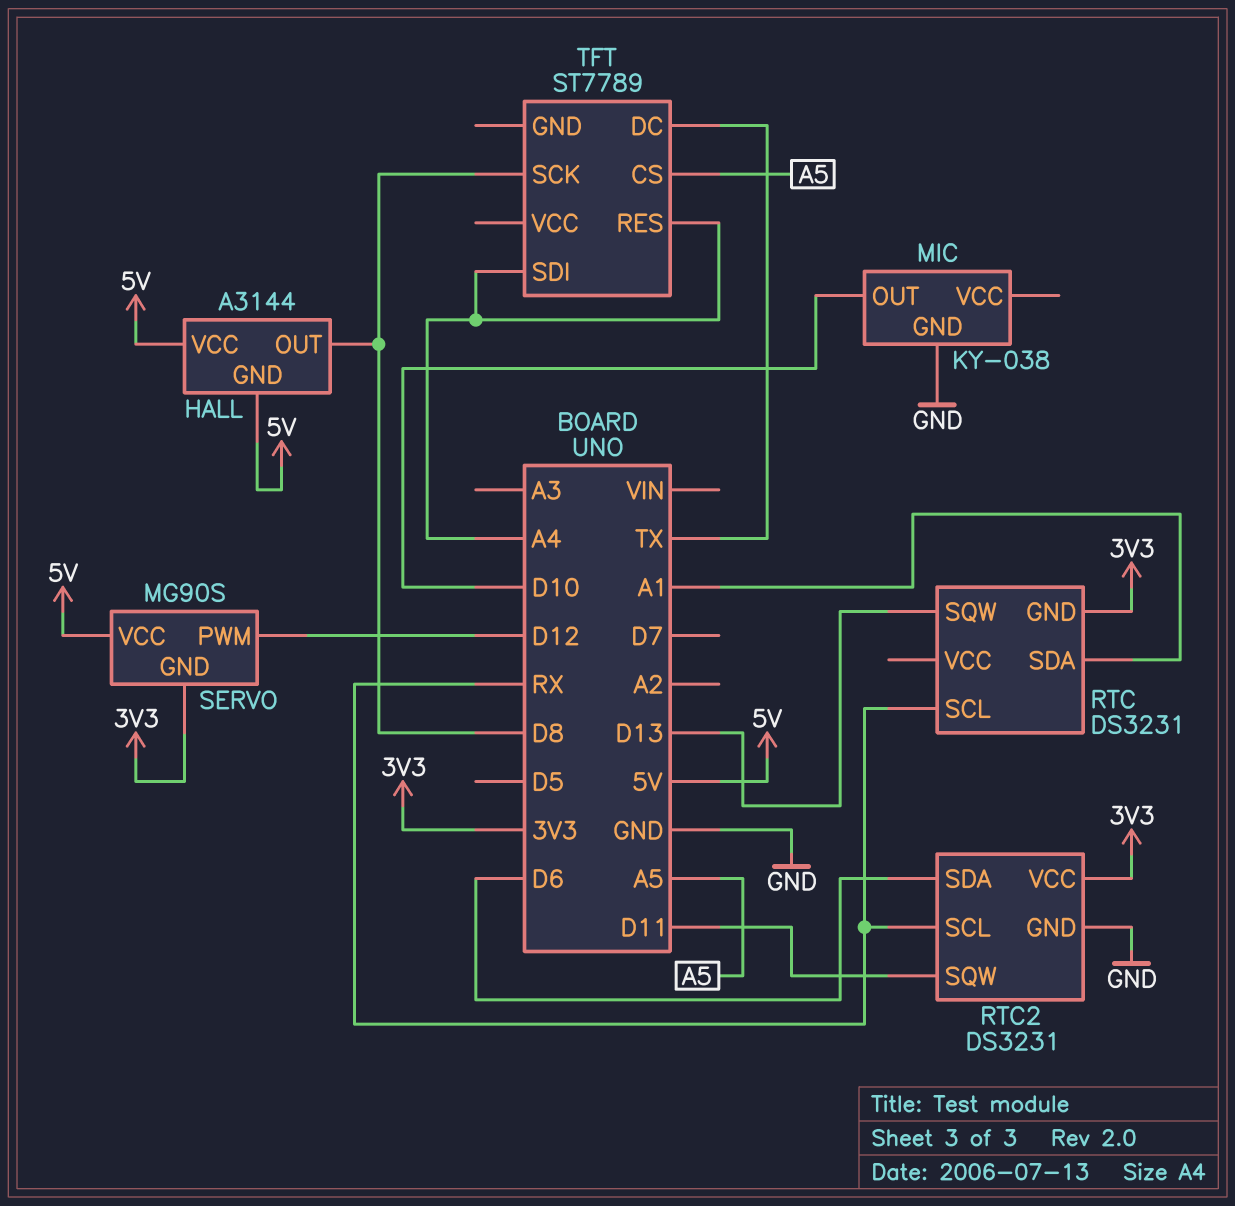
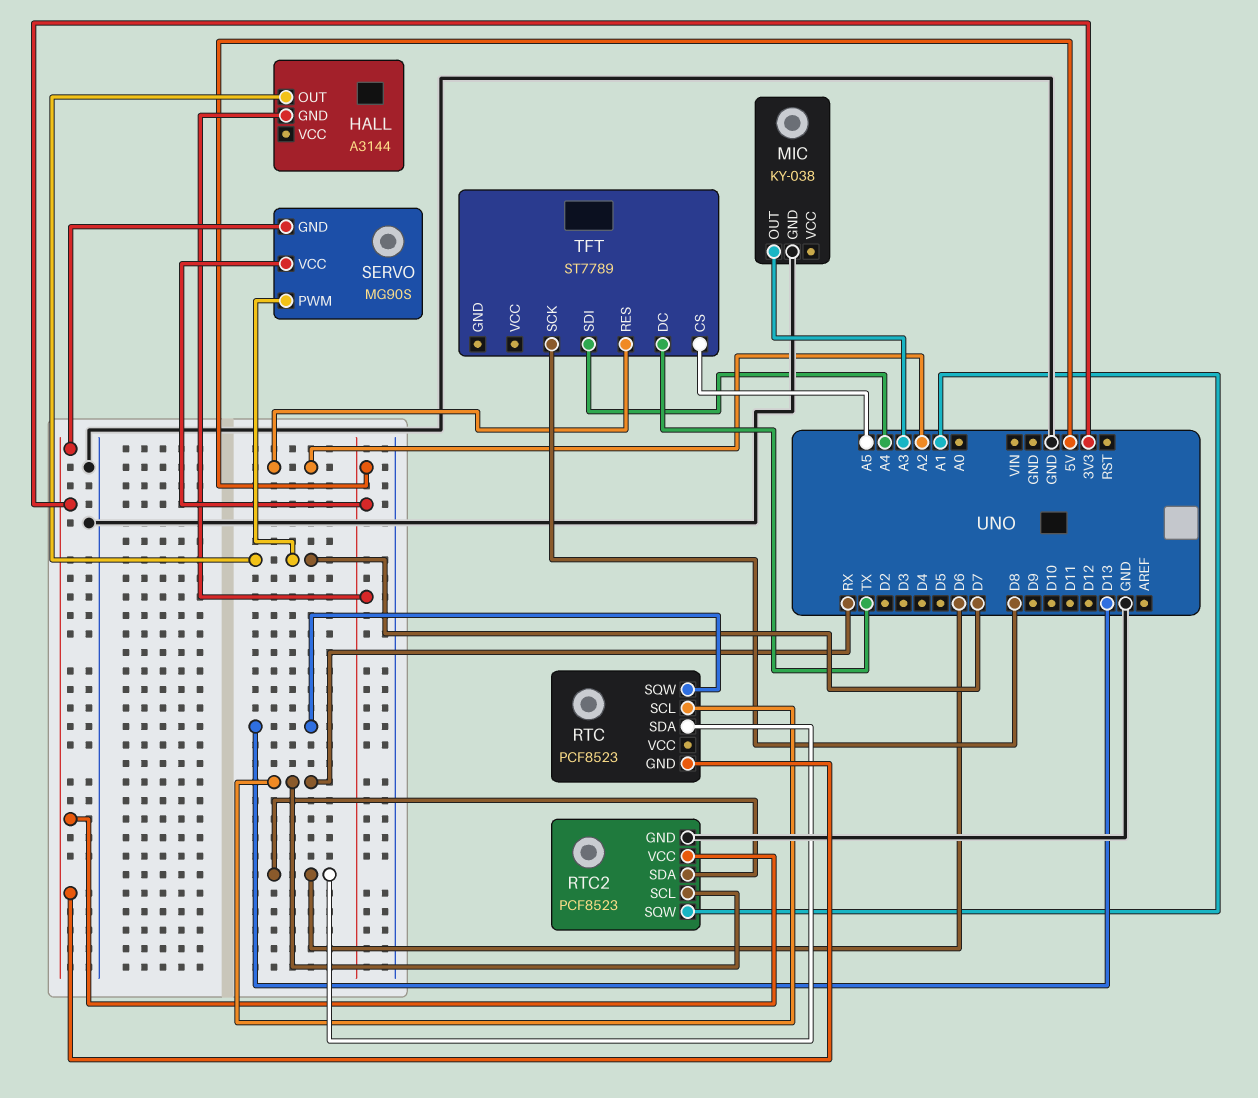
HALL pin OUT: D8 -> D7
HALL pin VCC: 5V -> none
MIC pin OUT: D10 -> A3
RTC: DS3231 -> PCF8523
RTC pin SDA: A1 -> D6
RTC2: DS3231 -> PCF8523
RTC2 pin SQW: D11 -> A1
SERVO pin PWM: D12 -> D7
TFT pin RES: A4 -> A2

